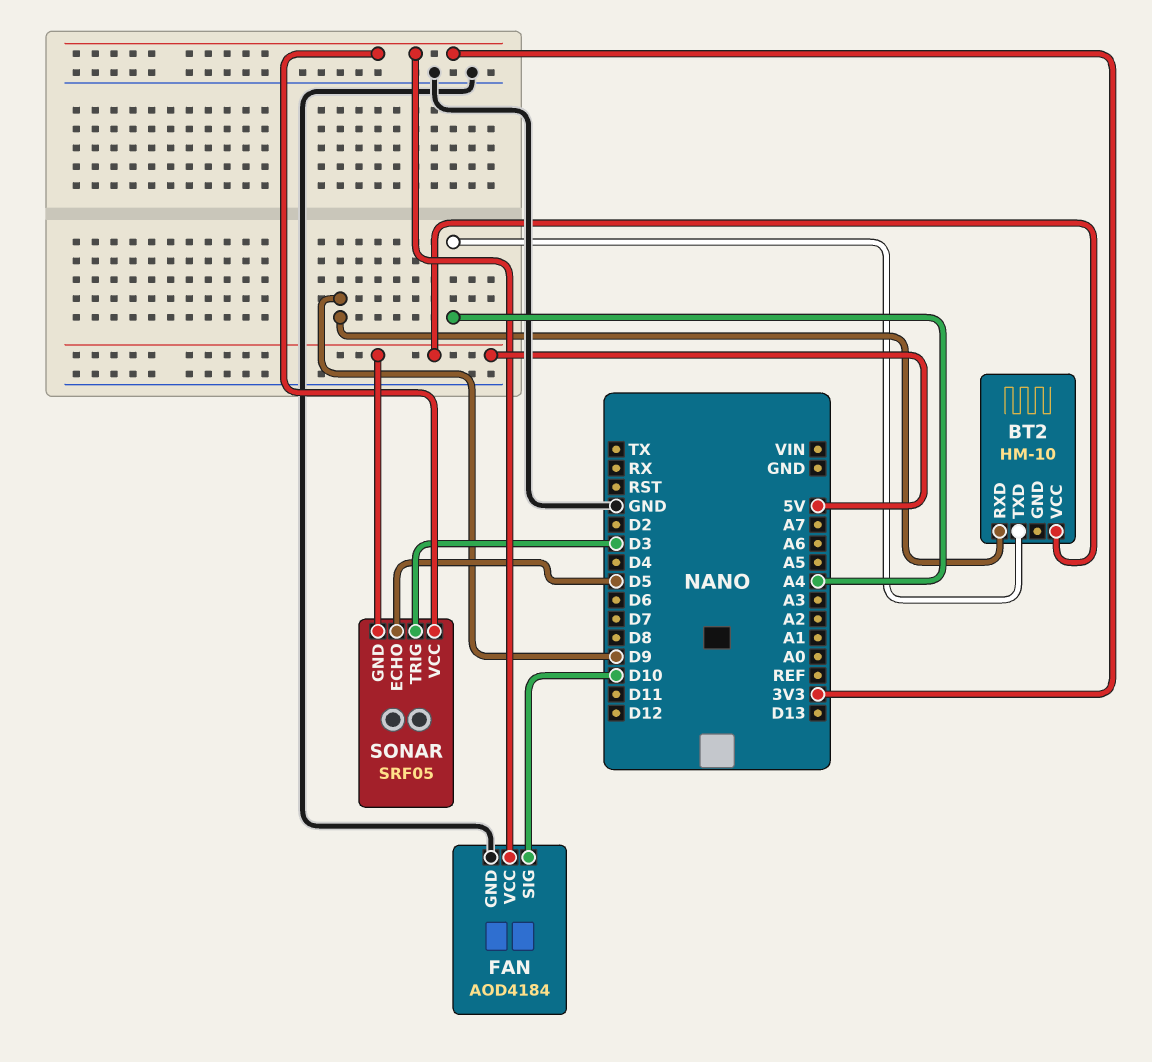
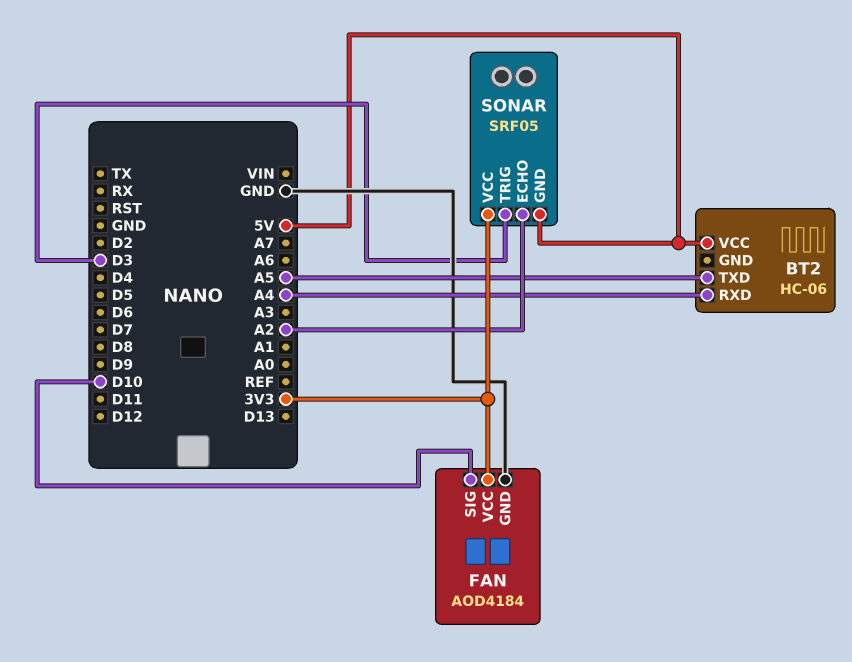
BT2: HM-10 -> HC-06
BT2 pin RXD: D9 -> A4
BT2 pin TXD: A4 -> A5
SONAR pin ECHO: D5 -> A2

